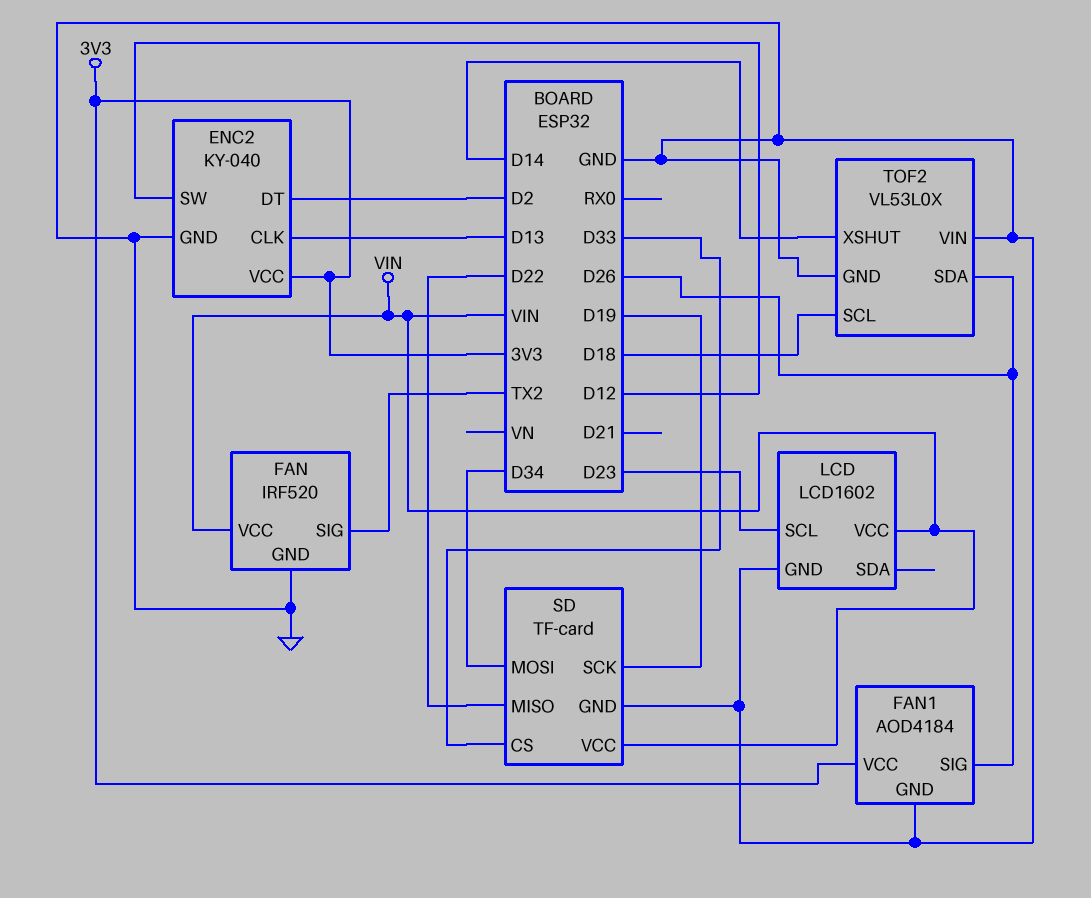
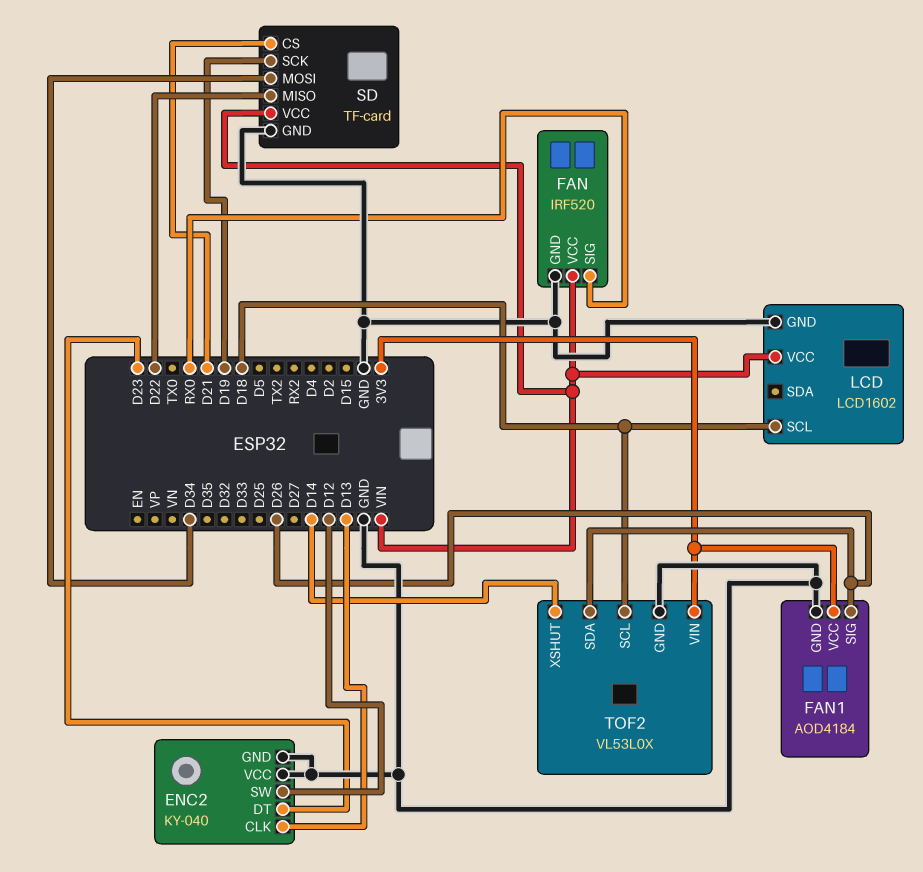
ENC2 pin DT: D2 -> D23
ENC2 pin VCC: 3V3 -> GND
FAN pin SIG: TX2 -> RX0
LCD pin SCL: D23 -> D18
SD pin CS: D33 -> D21
TOF2 pin VIN: GND -> 3V3

